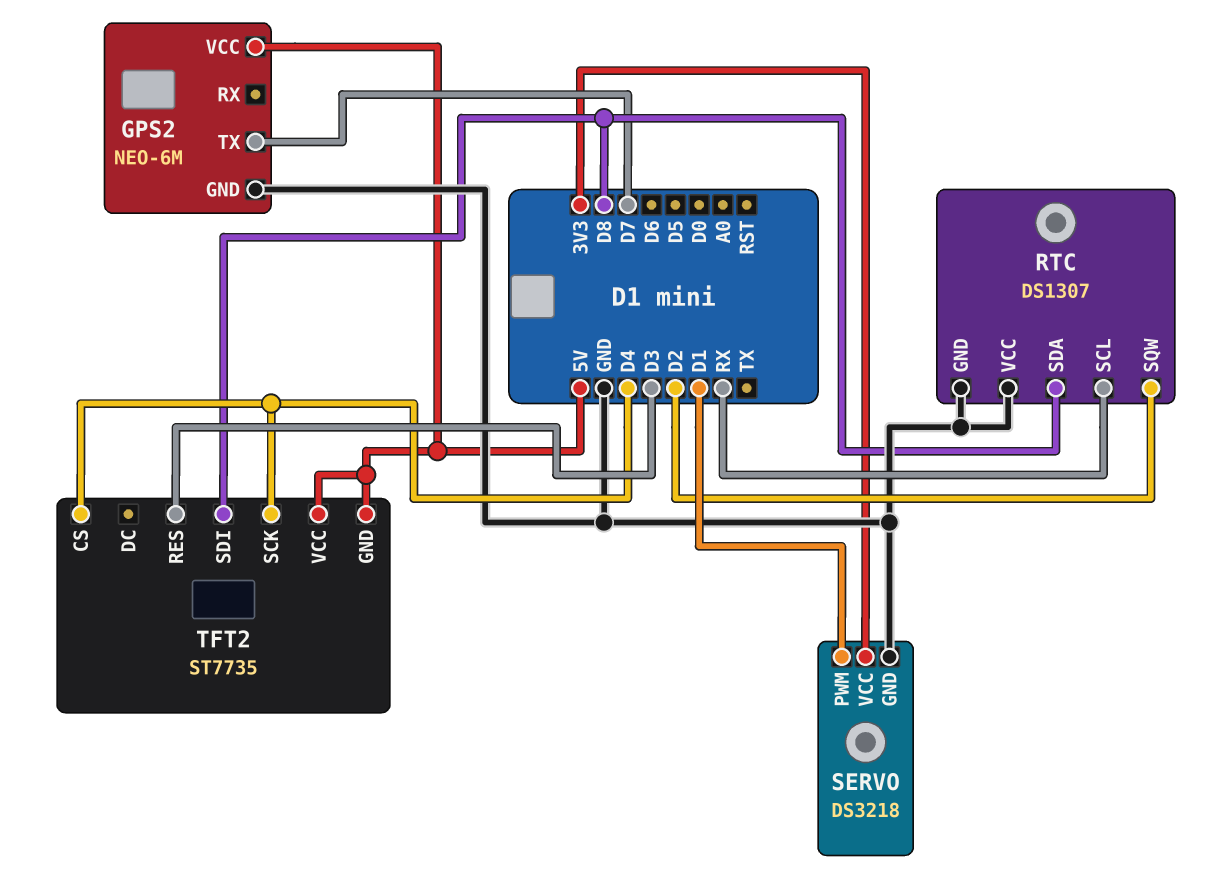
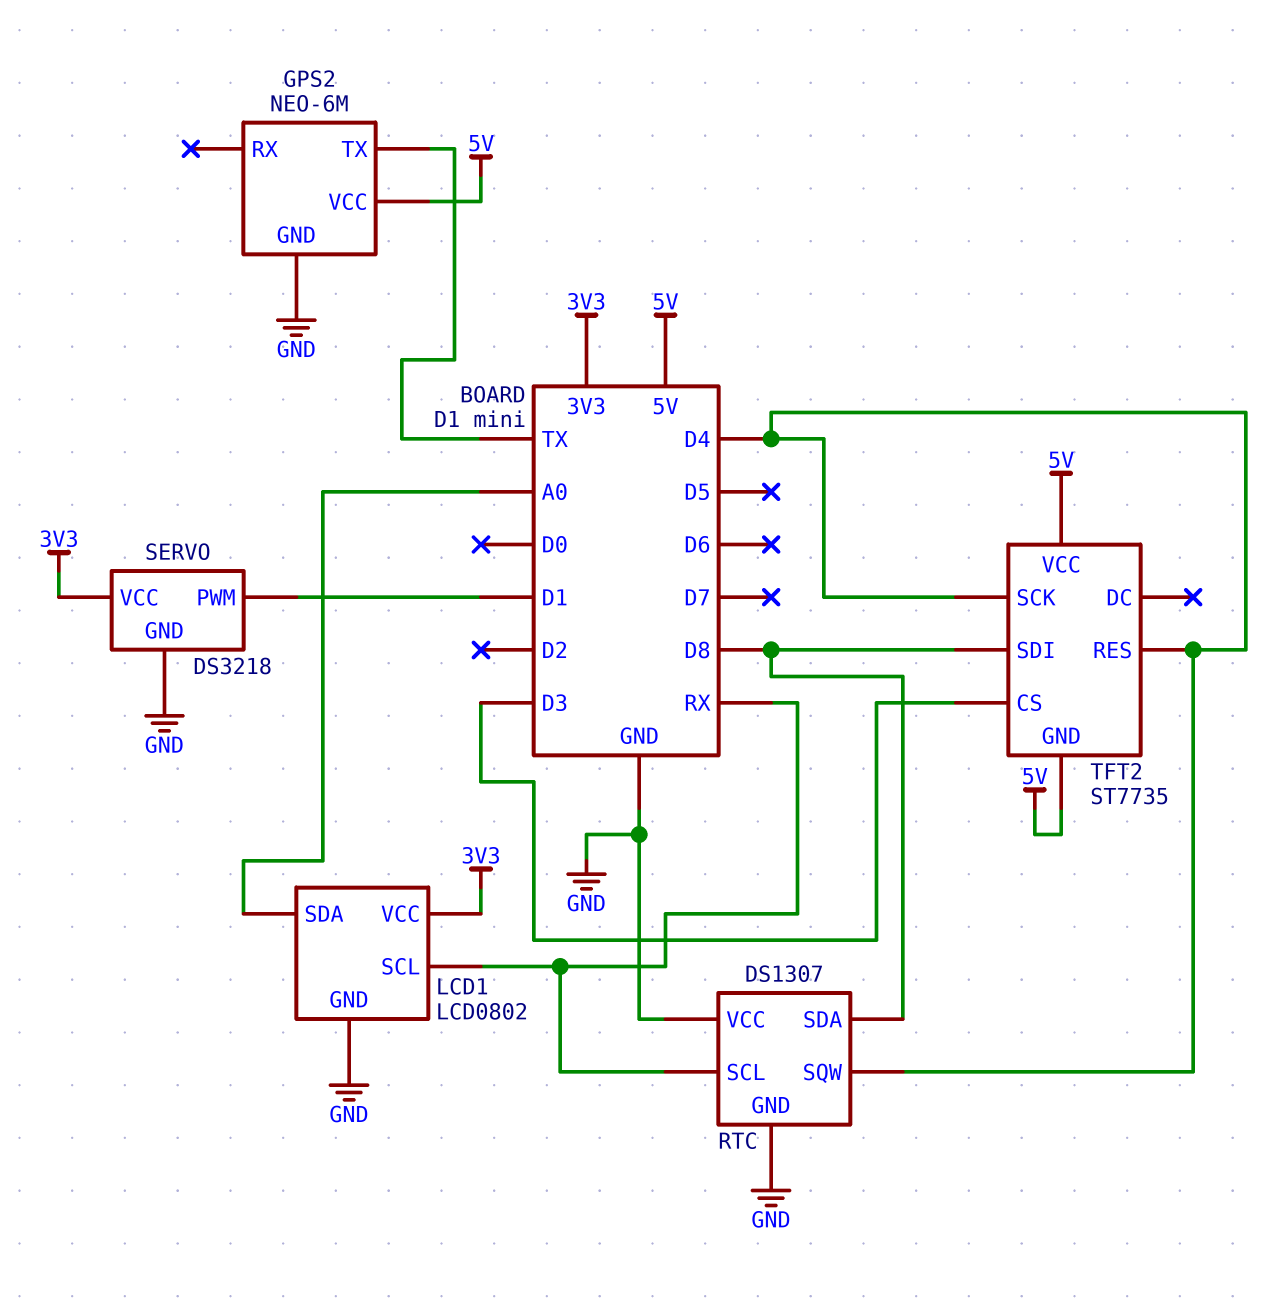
GPS2 pin TX: D7 -> TX
LCD1: none -> LCD0802
LCD1 pin GND: none -> GND
LCD1 pin SCL: none -> RX
LCD1 pin SDA: none -> A0
LCD1 pin VCC: none -> 3V3
RTC pin SQW: D2 -> D4
TFT2 pin CS: D4 -> D3
TFT2 pin RES: D3 -> D4

